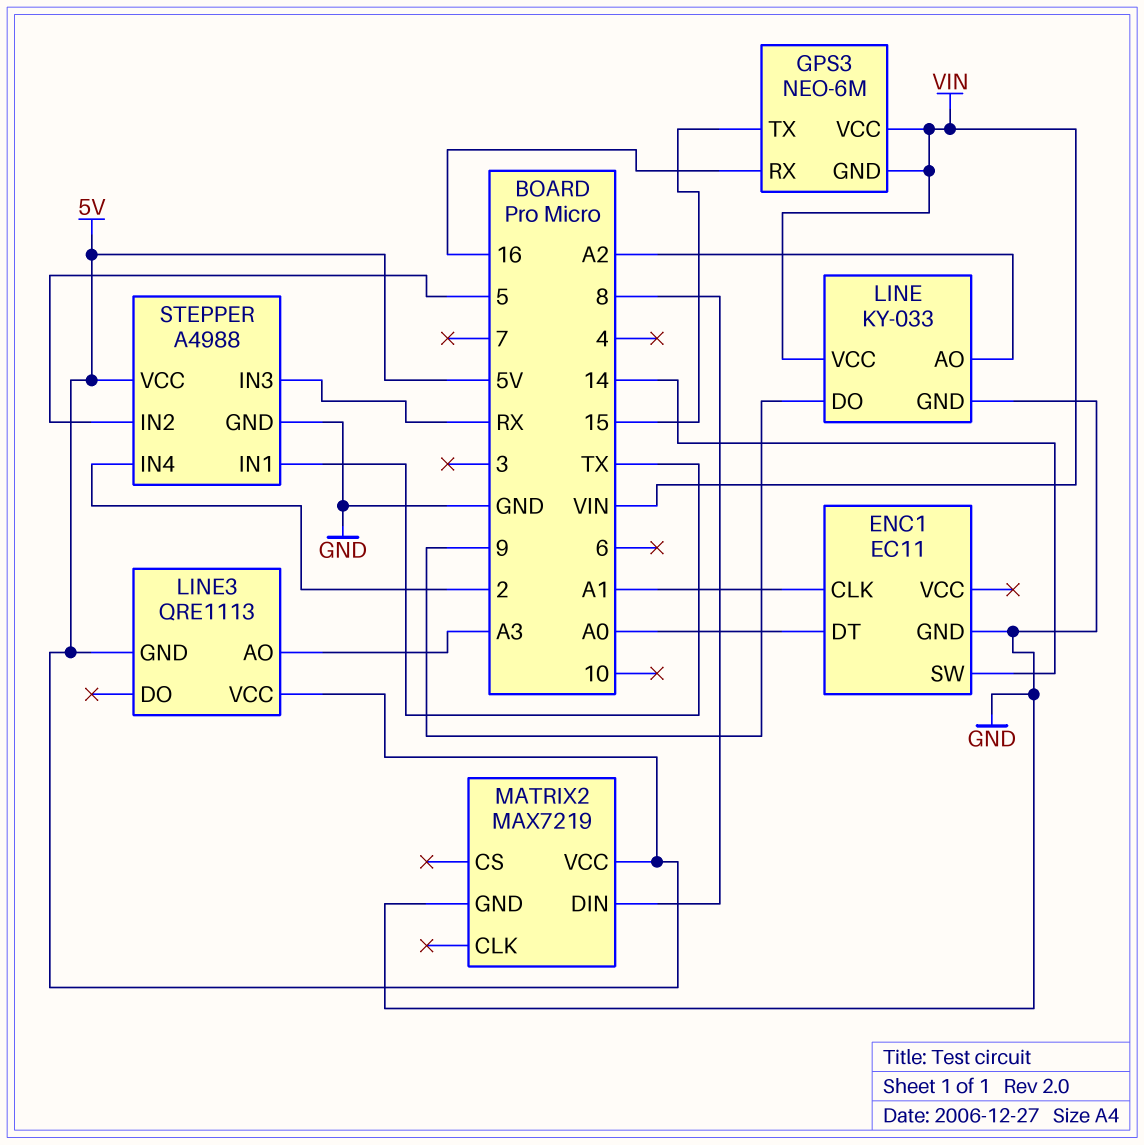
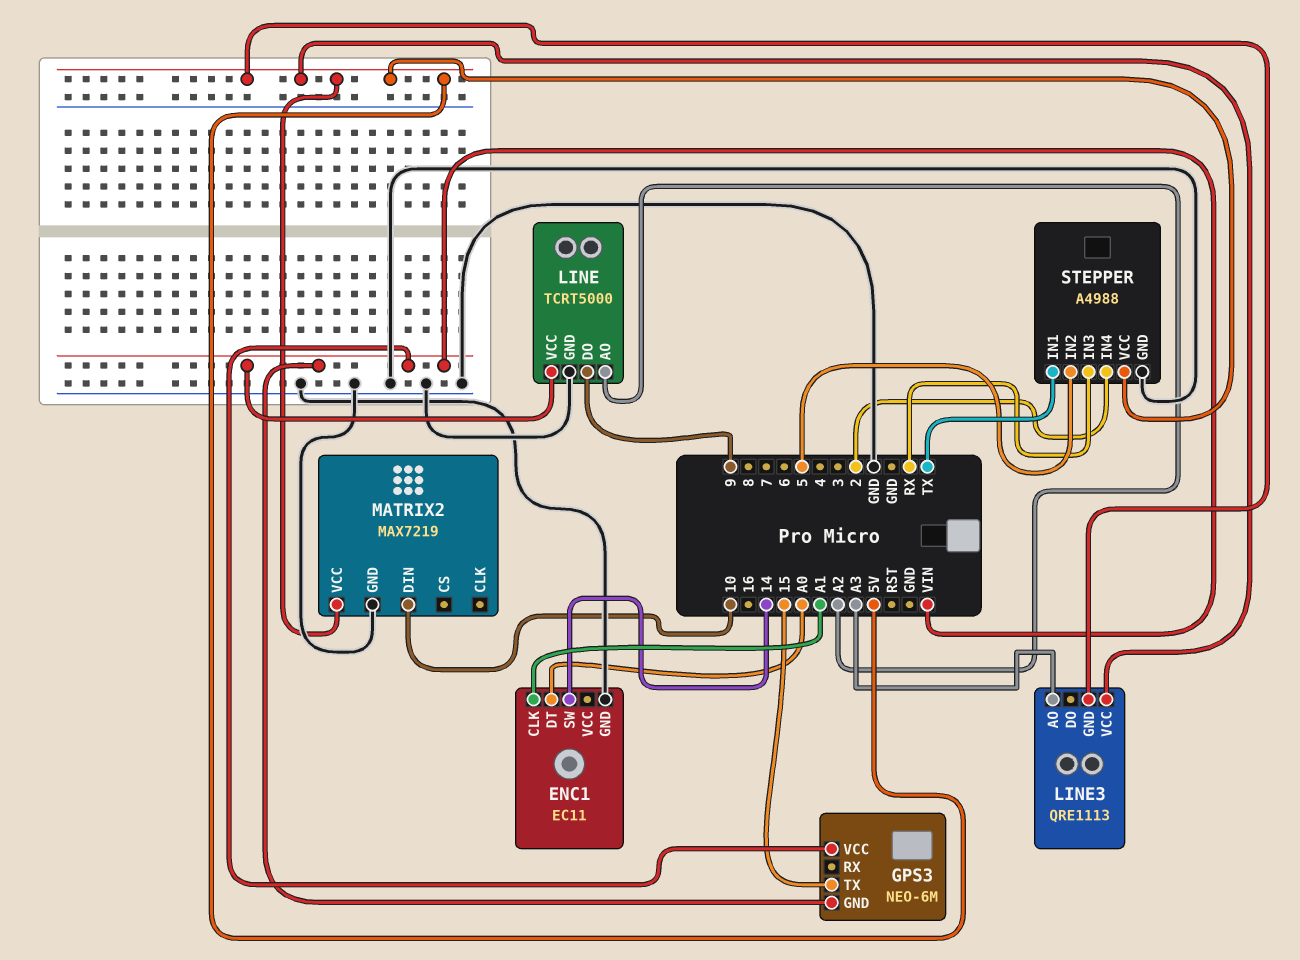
GPS3 pin RX: 16 -> none
LINE: KY-033 -> TCRT5000
MATRIX2 pin DIN: 8 -> 10

